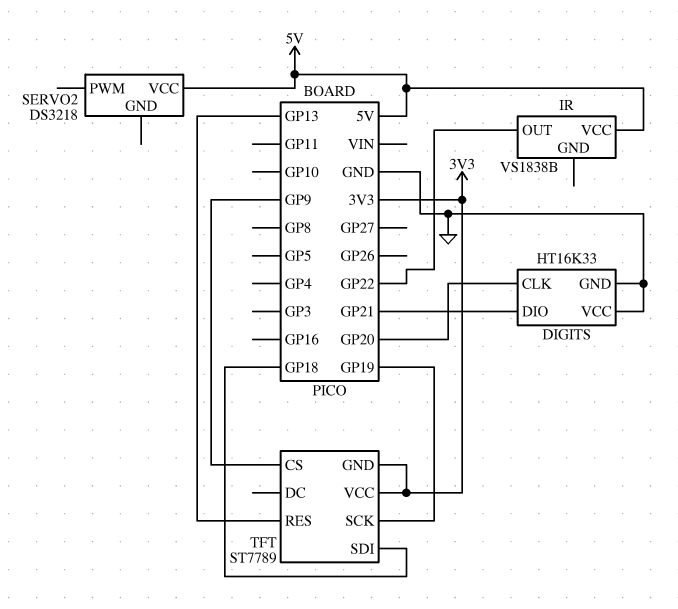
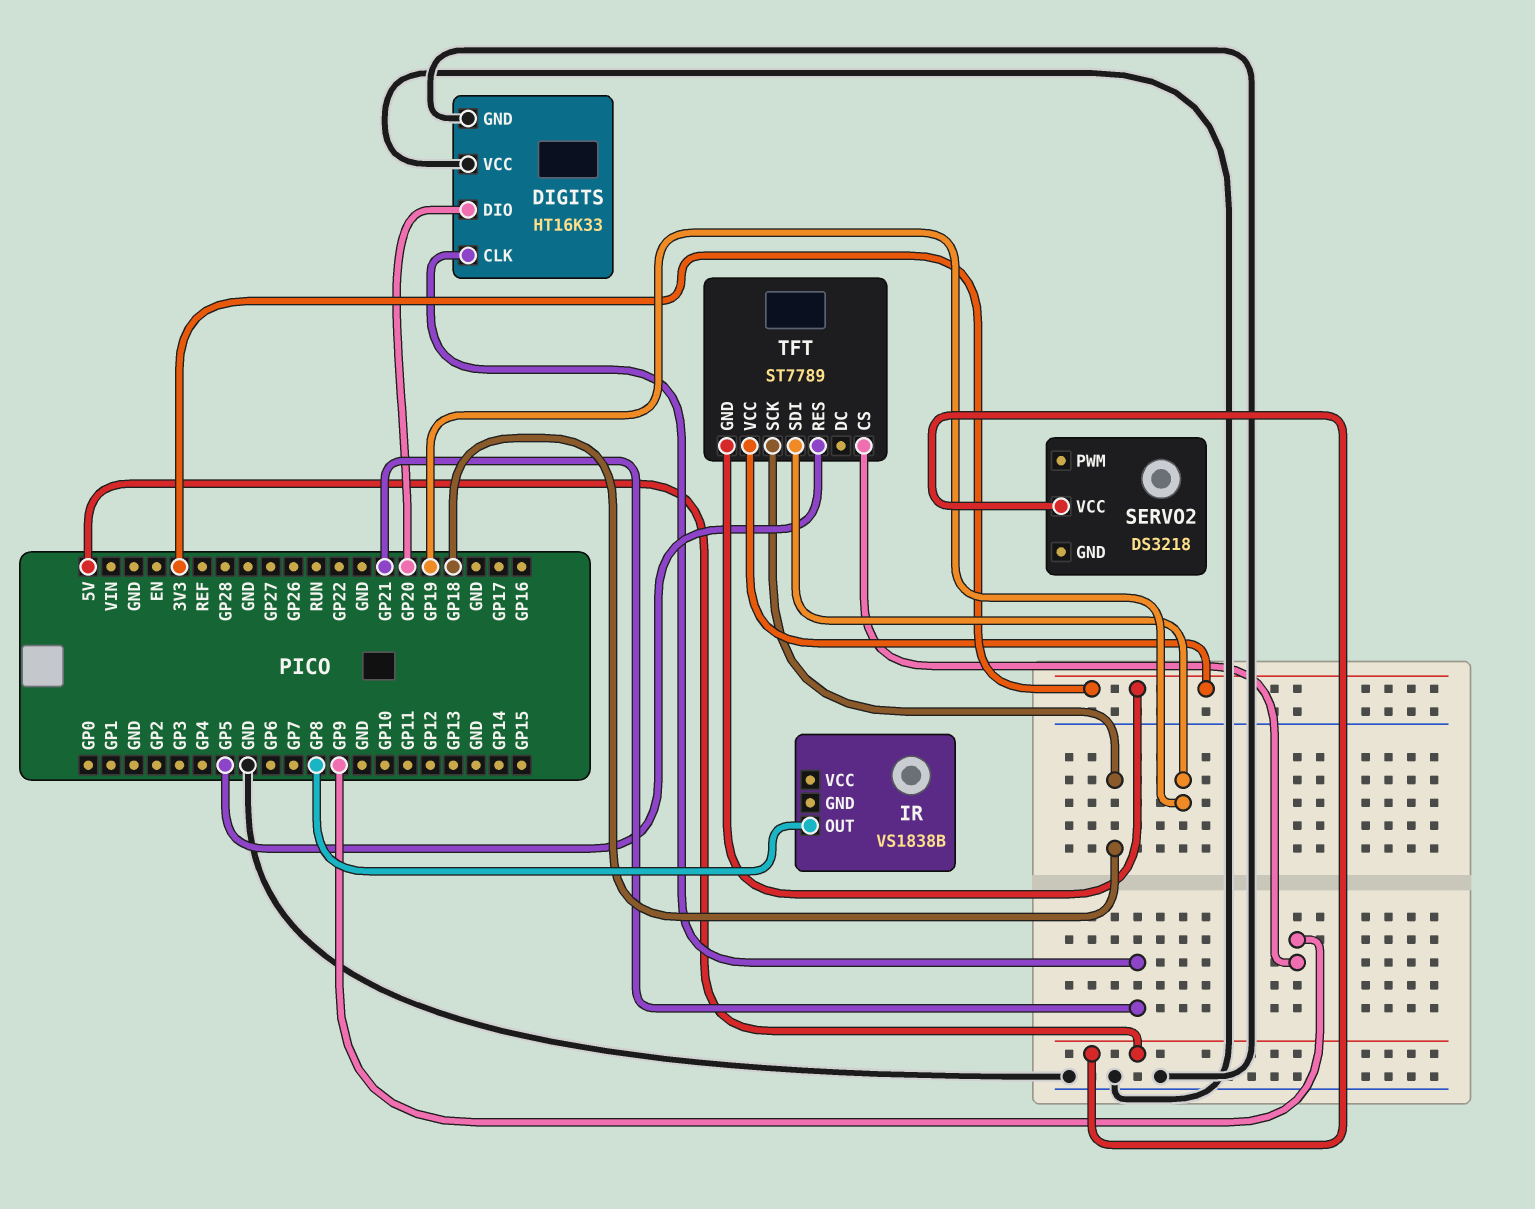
DIGITS pin CLK: GP20 -> GP21
DIGITS pin DIO: GP21 -> GP20
IR pin OUT: GP22 -> GP8
IR pin VCC: 5V -> none
TFT pin RES: GP13 -> GP5
TFT pin SCK: GP19 -> GP18
TFT pin SDI: GP18 -> GP19

